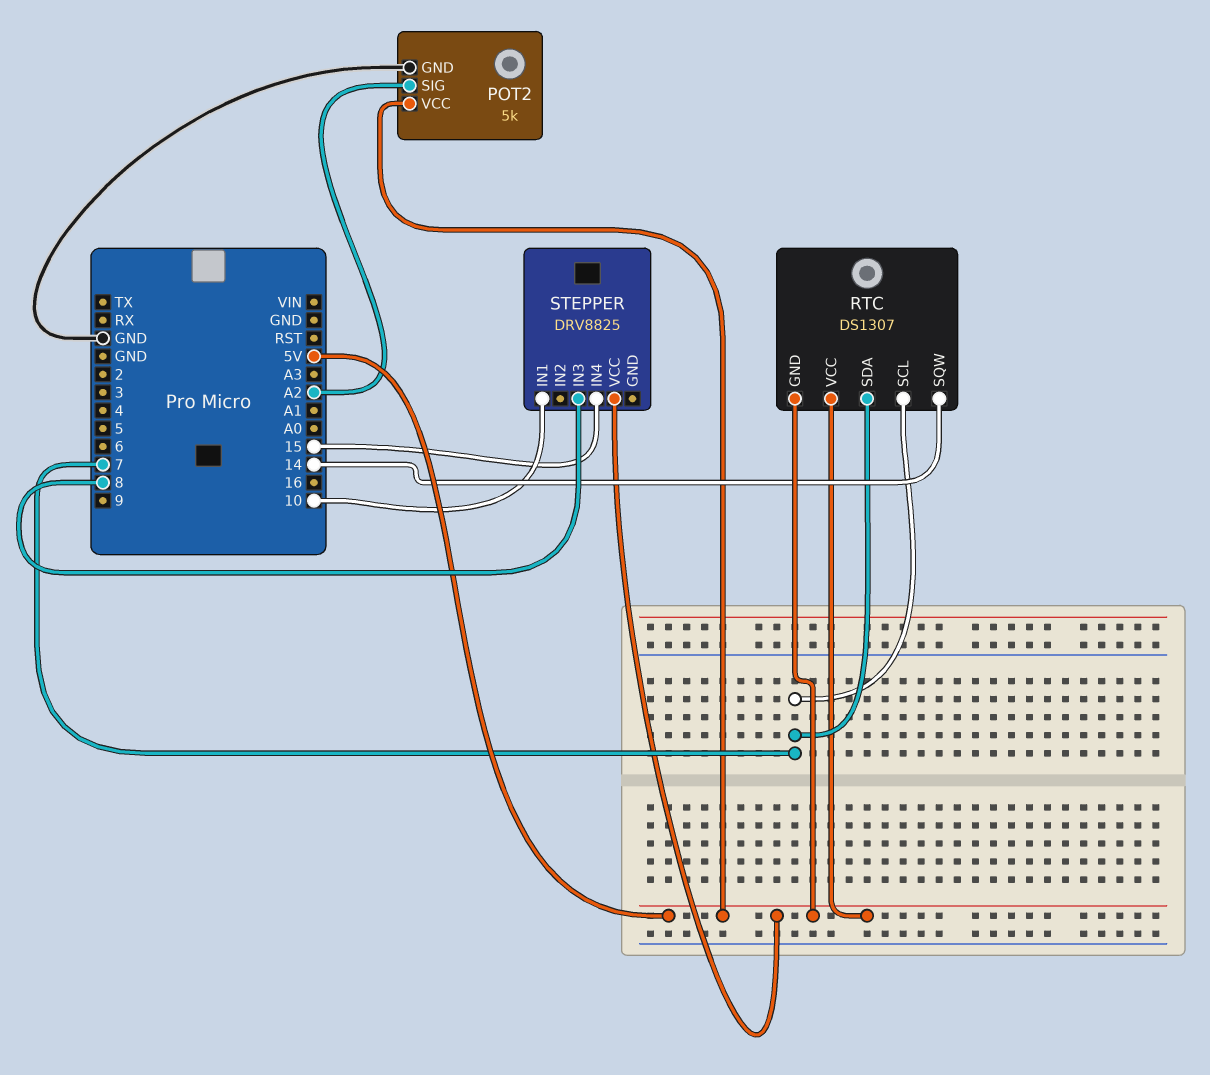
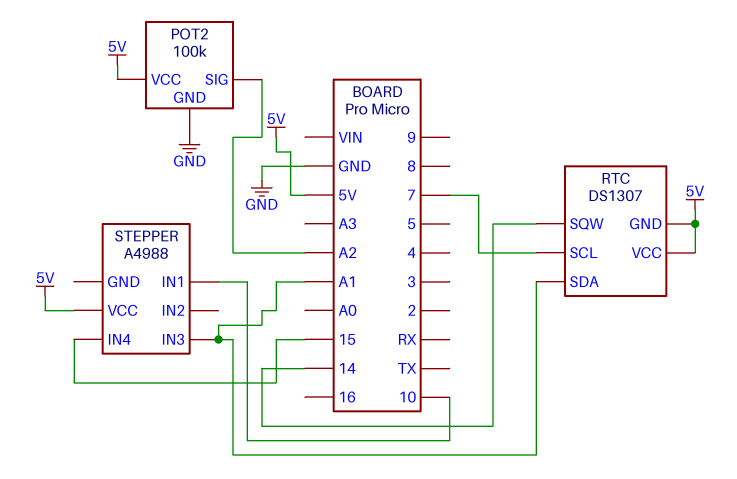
POT2: 5k -> 100k
RTC pin SDA: 7 -> A1
STEPPER: DRV8825 -> A4988
STEPPER pin IN3: 8 -> A1

